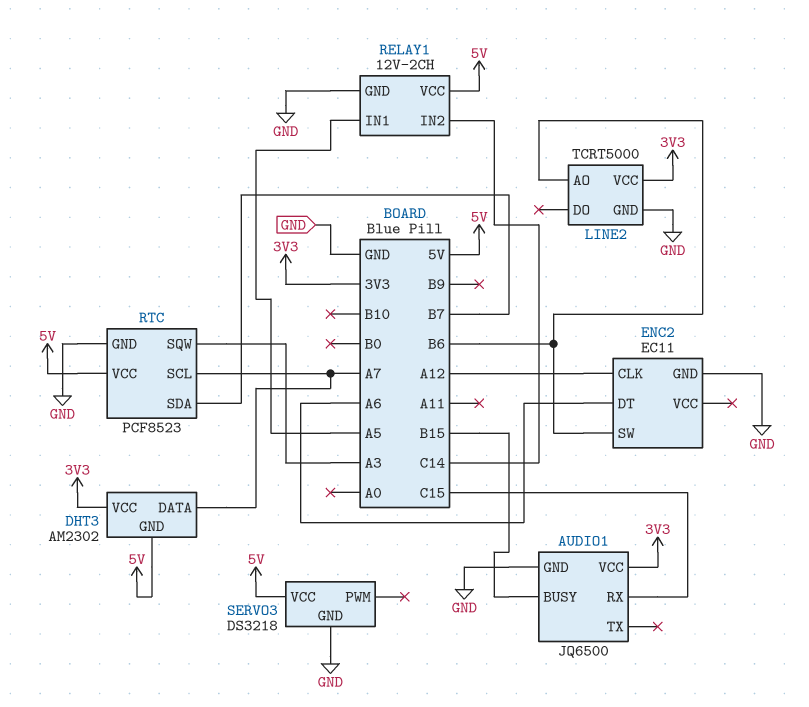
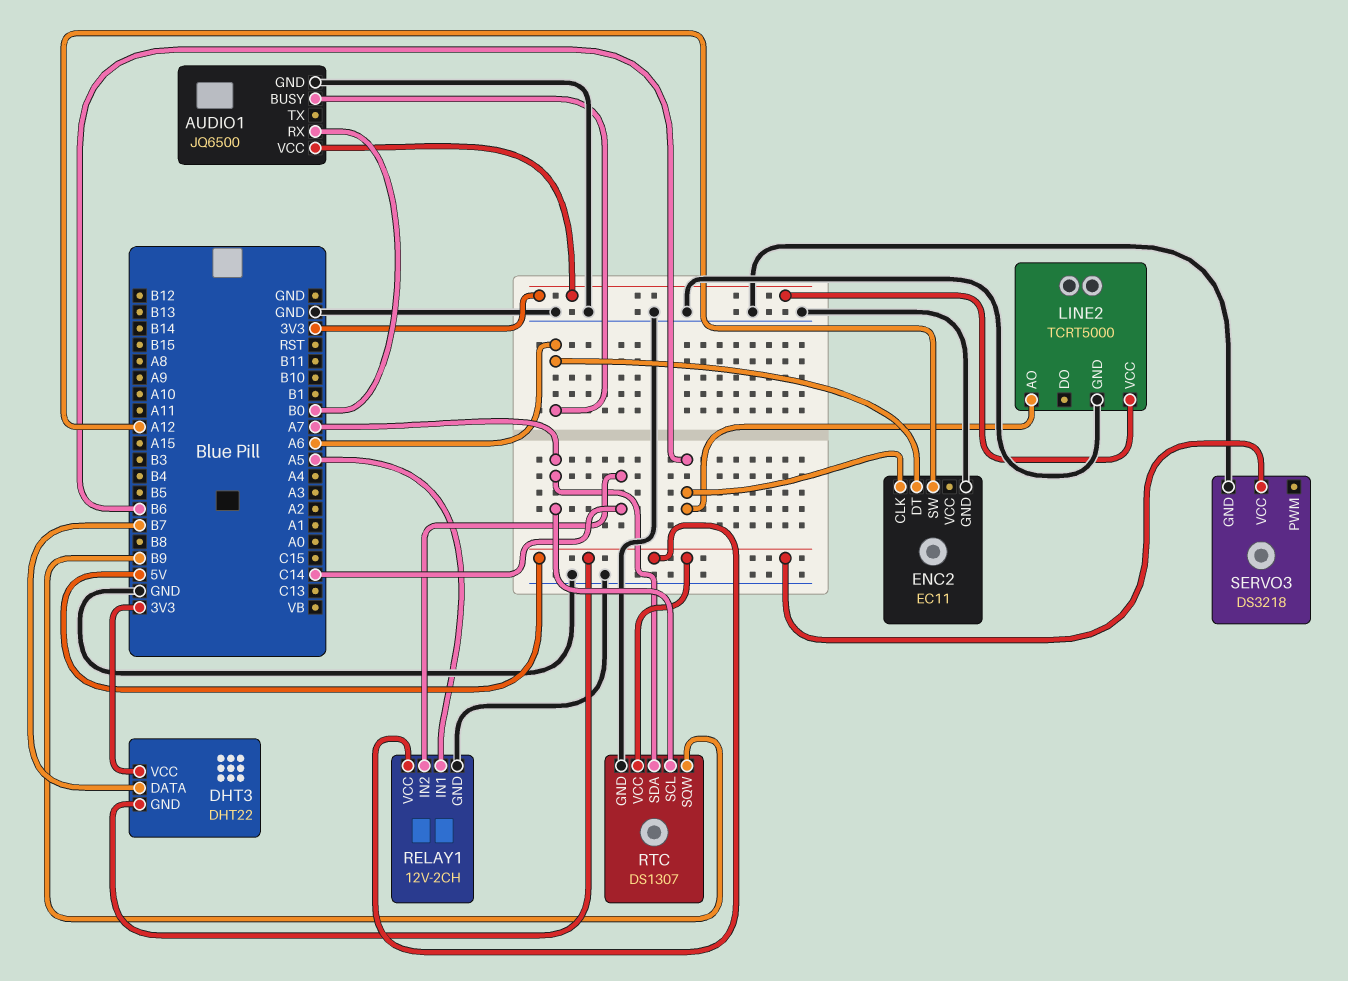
AUDIO1 pin BUSY: B15 -> A6
AUDIO1 pin RX: C15 -> B0
DHT3: AM2302 -> DHT22
DHT3 pin DATA: A7 -> B7
ENC2 pin CLK: A12 -> B6
ENC2 pin SW: B6 -> A12
RTC: PCF8523 -> DS1307
RTC pin SDA: B7 -> A7
RTC pin SQW: A3 -> B9

